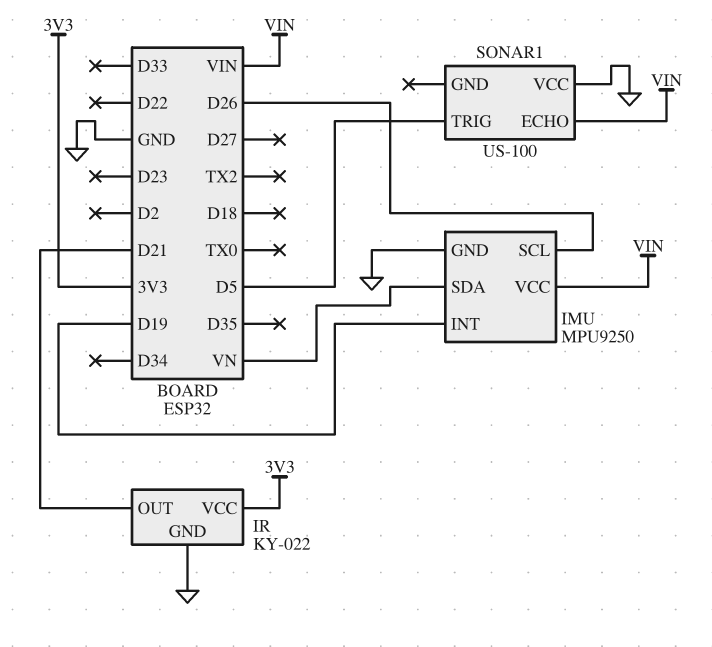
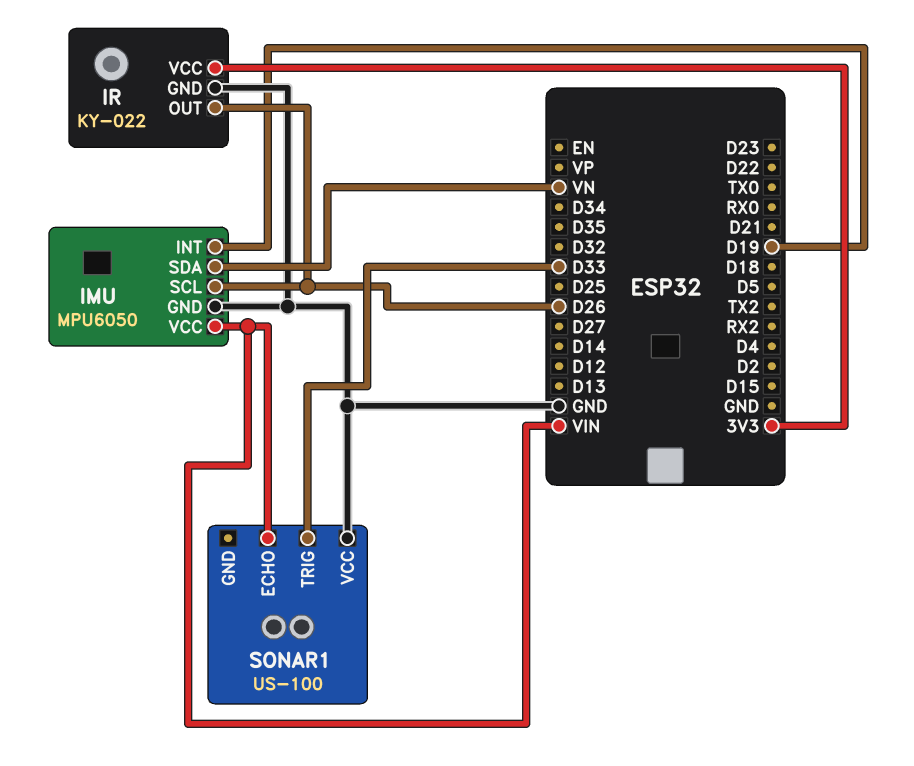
IMU: MPU9250 -> MPU6050
IR pin OUT: D21 -> D26
SONAR1 pin TRIG: D5 -> D33

